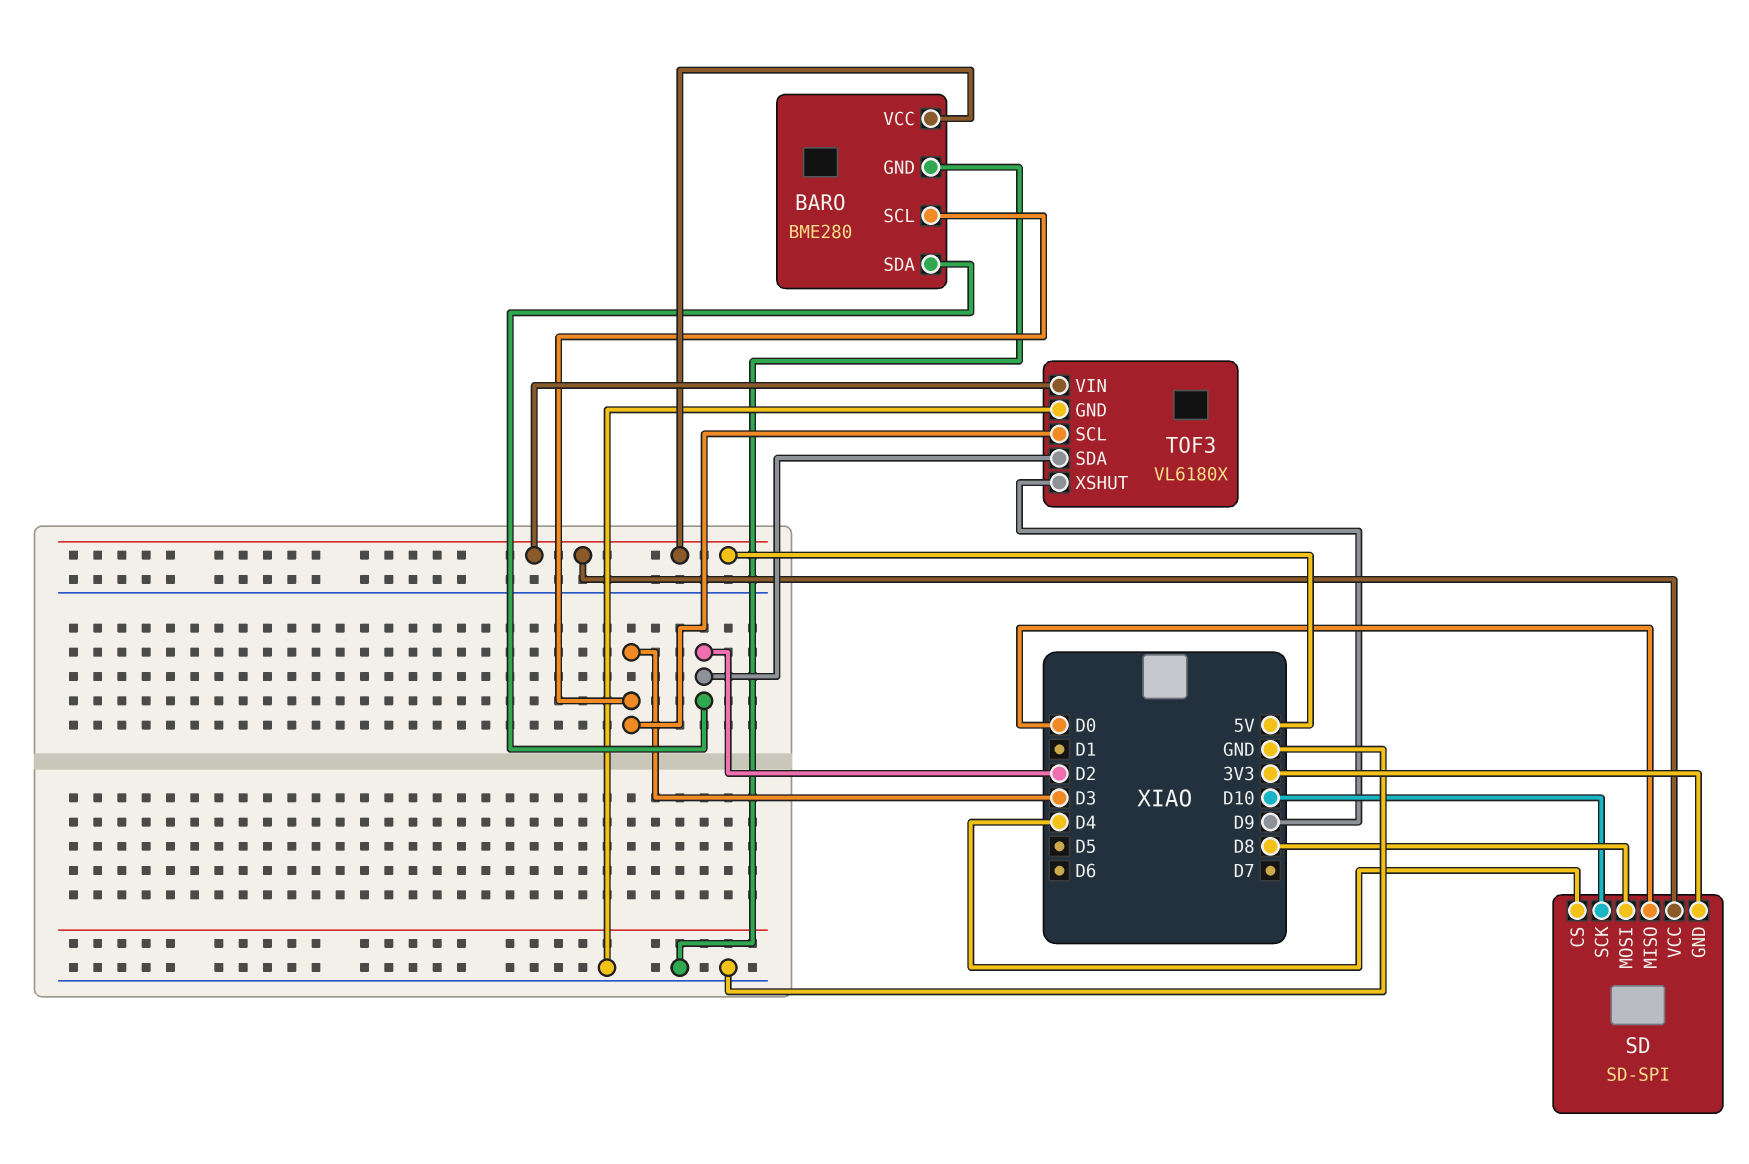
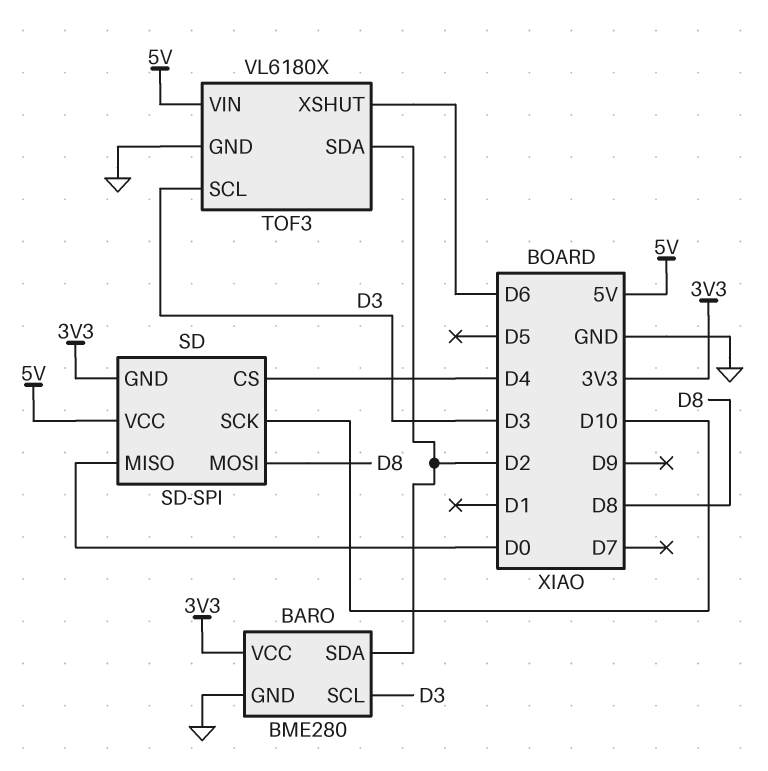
BARO pin VCC: 5V -> 3V3
TOF3 pin XSHUT: D9 -> D6

